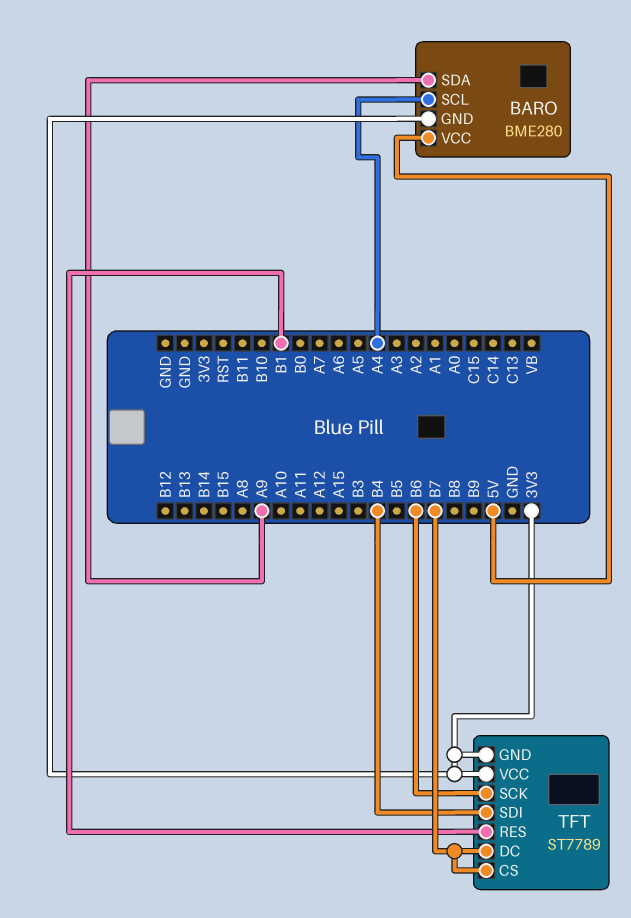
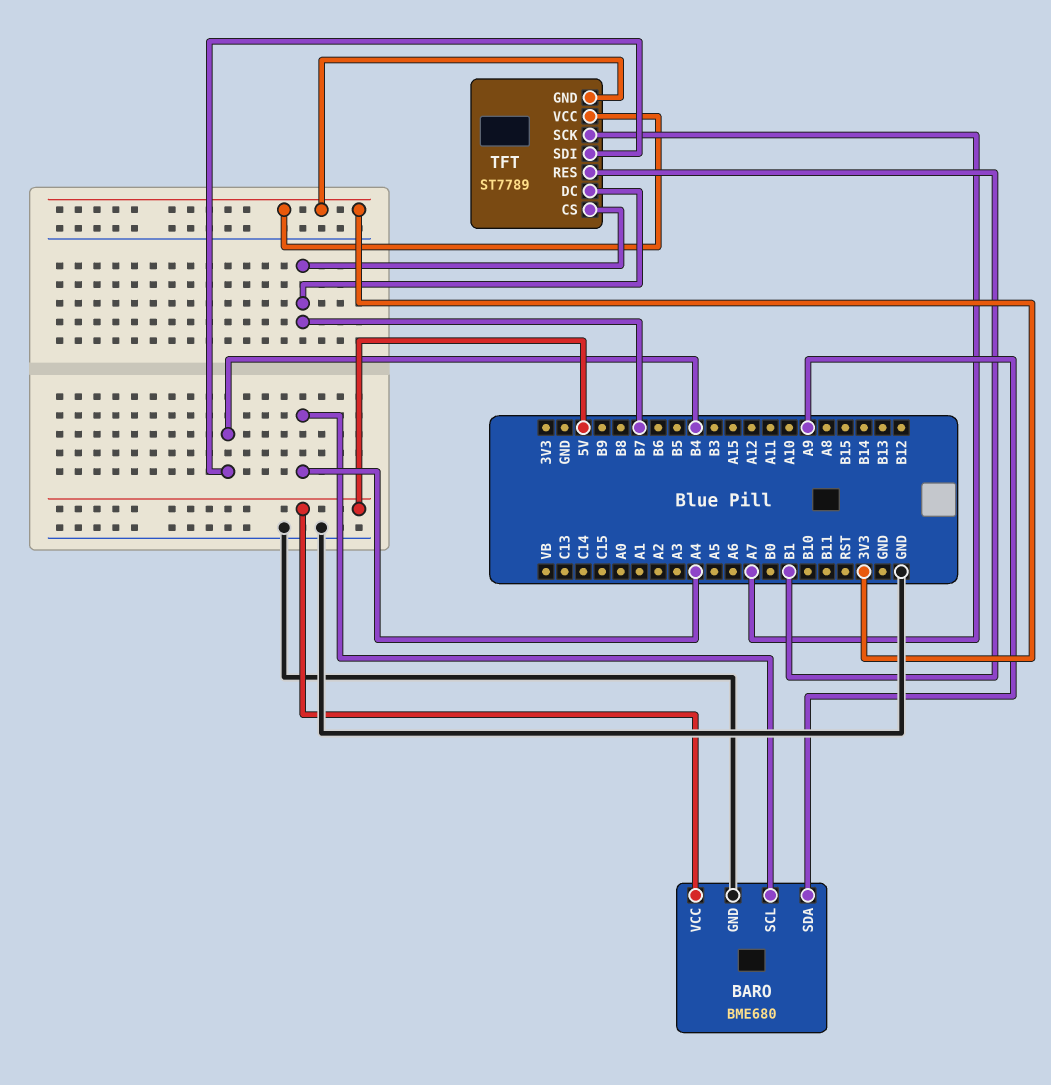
BARO: BME280 -> BME680
BARO pin GND: 3V3 -> GND
TFT pin SCK: B6 -> A7

